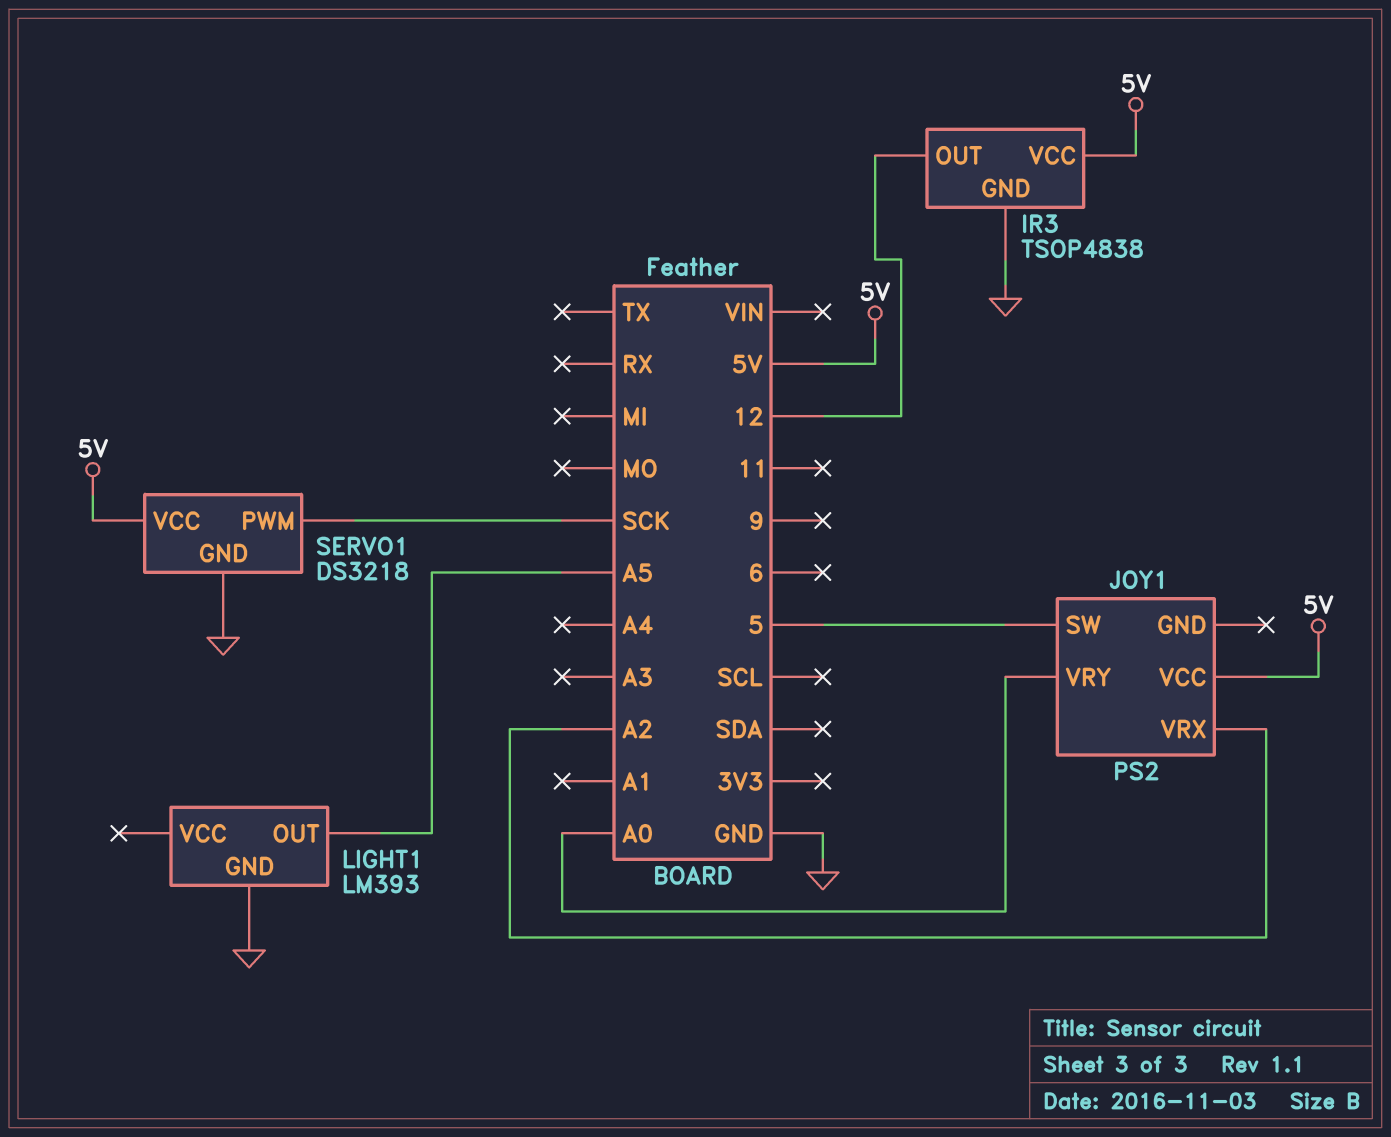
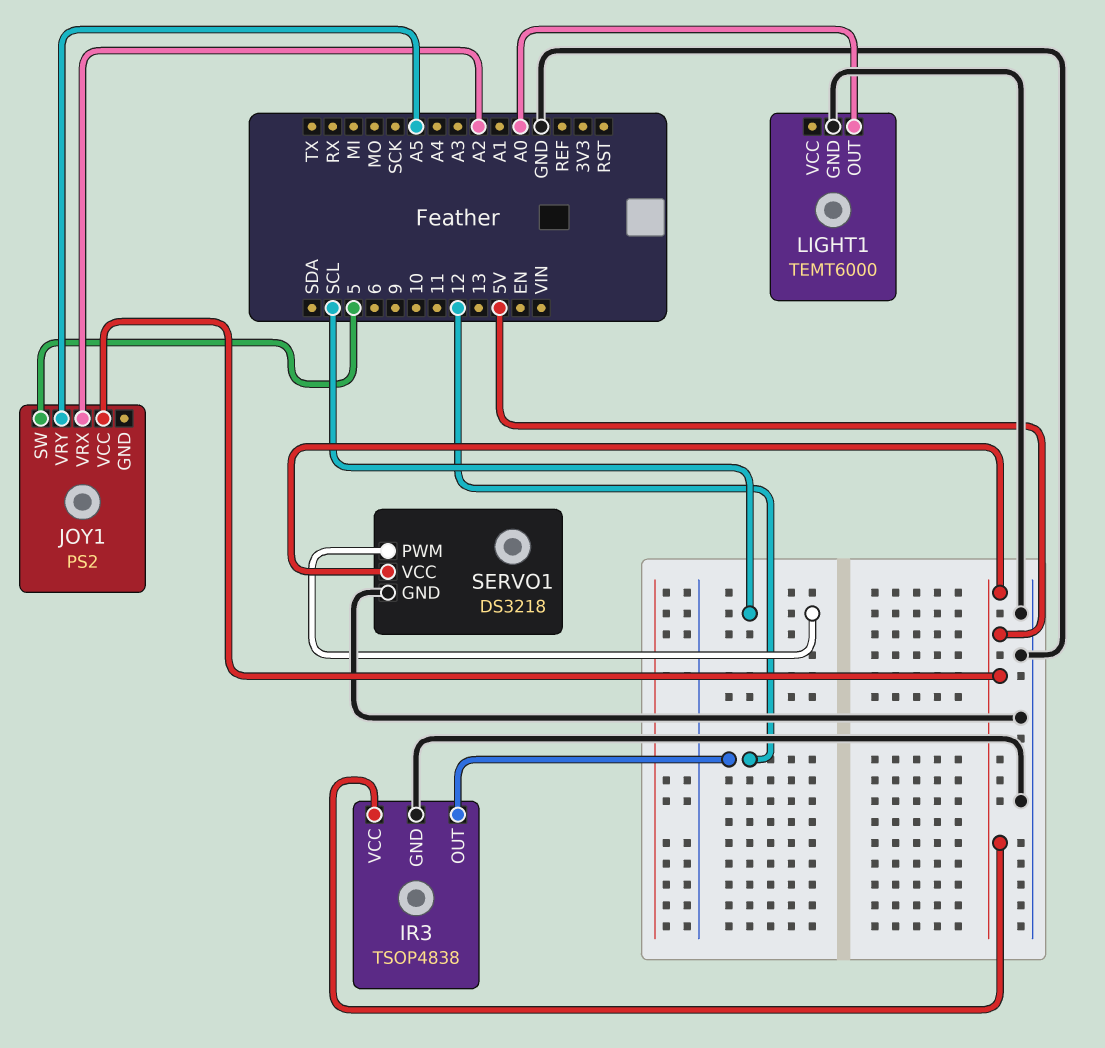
JOY1 pin VRY: A0 -> A5
LIGHT1: LM393 -> TEMT6000
LIGHT1 pin OUT: A5 -> A0
SERVO1 pin PWM: SCK -> SCL

